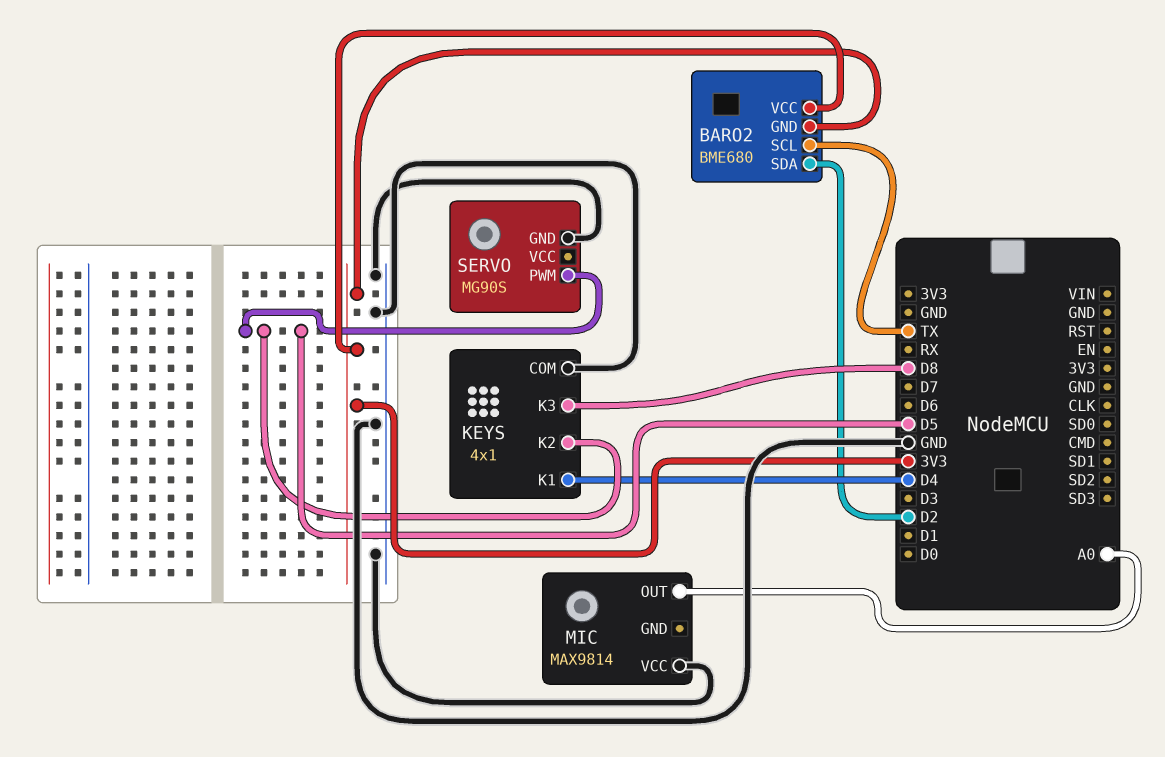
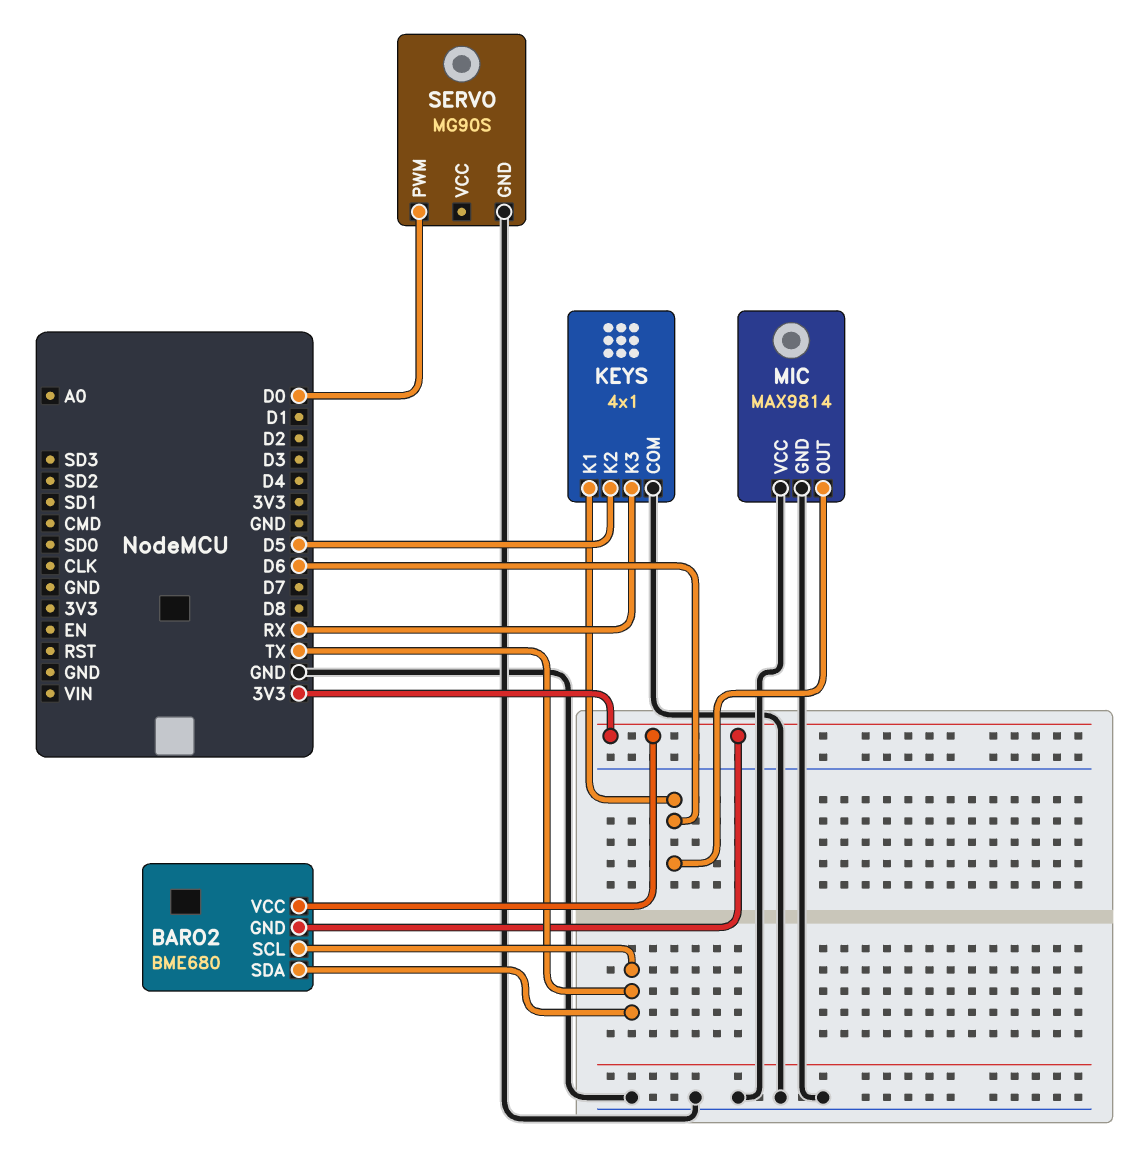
BARO2 pin SDA: D2 -> TX
KEYS pin K1: D4 -> D6
KEYS pin K3: D8 -> RX
MIC pin GND: none -> GND
MIC pin OUT: A0 -> D6
SERVO pin PWM: D5 -> D0

